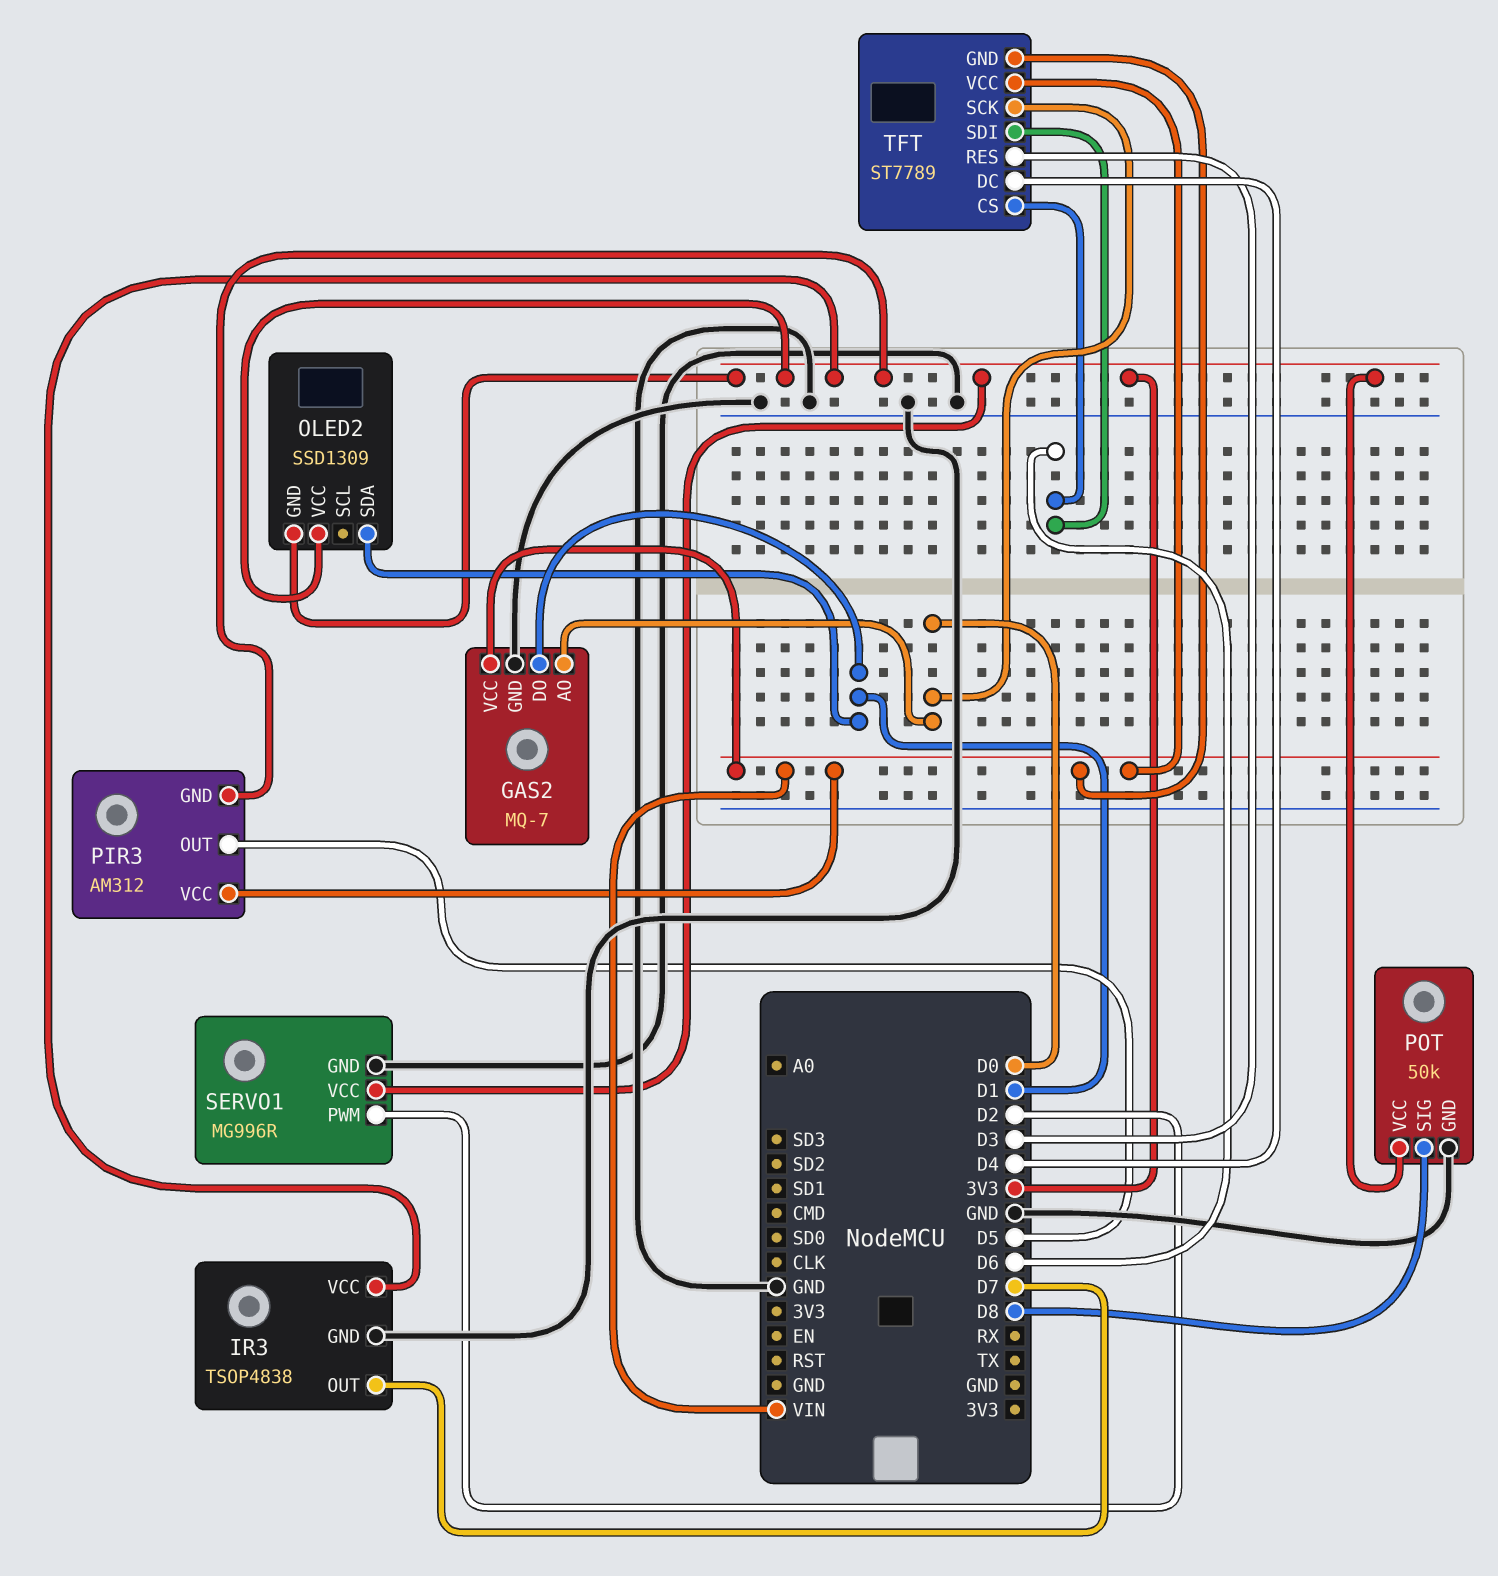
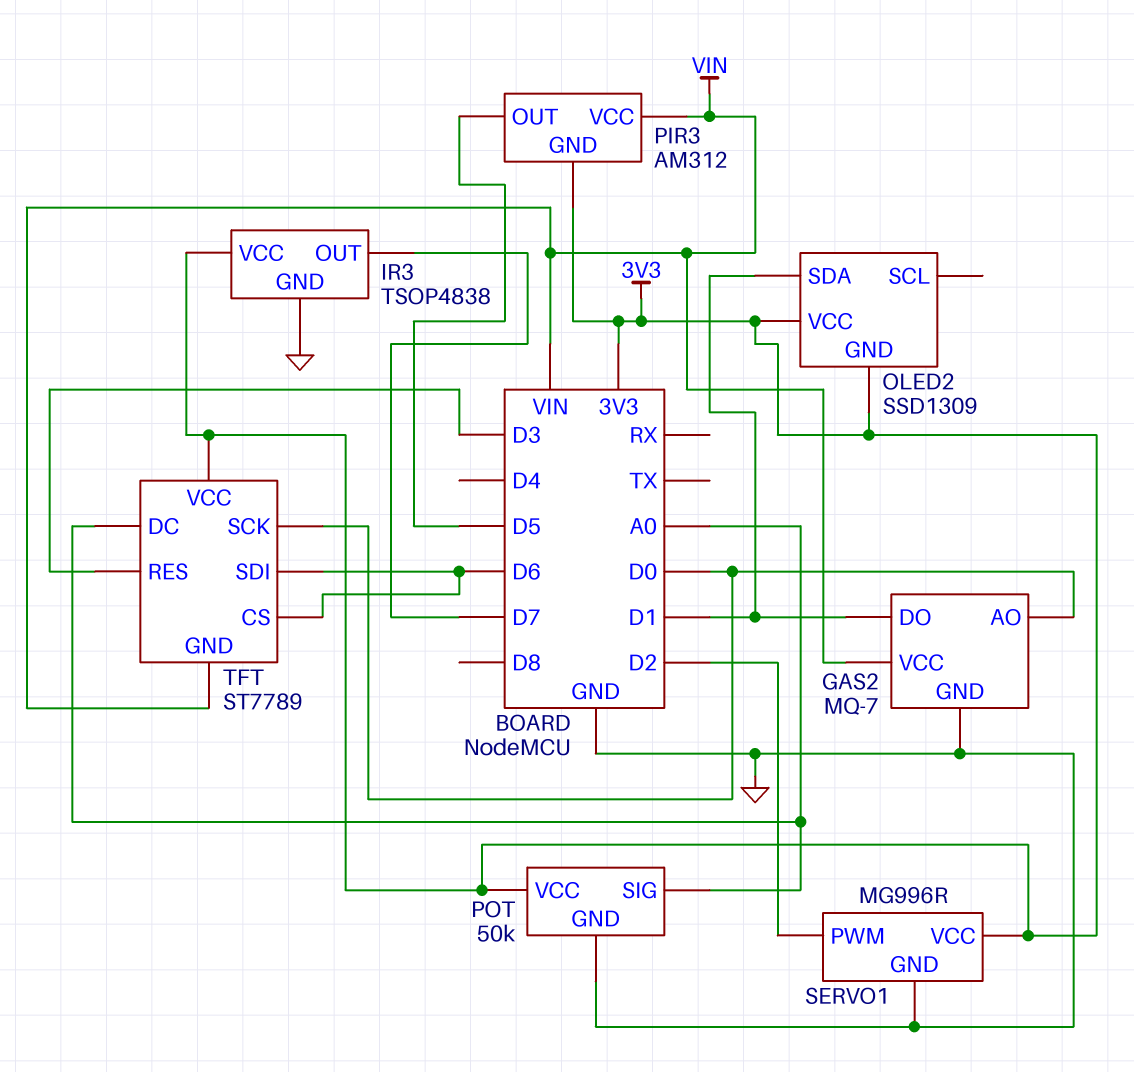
POT pin SIG: D8 -> A0
TFT pin DC: D4 -> A0
TFT pin VCC: VIN -> 3V3

